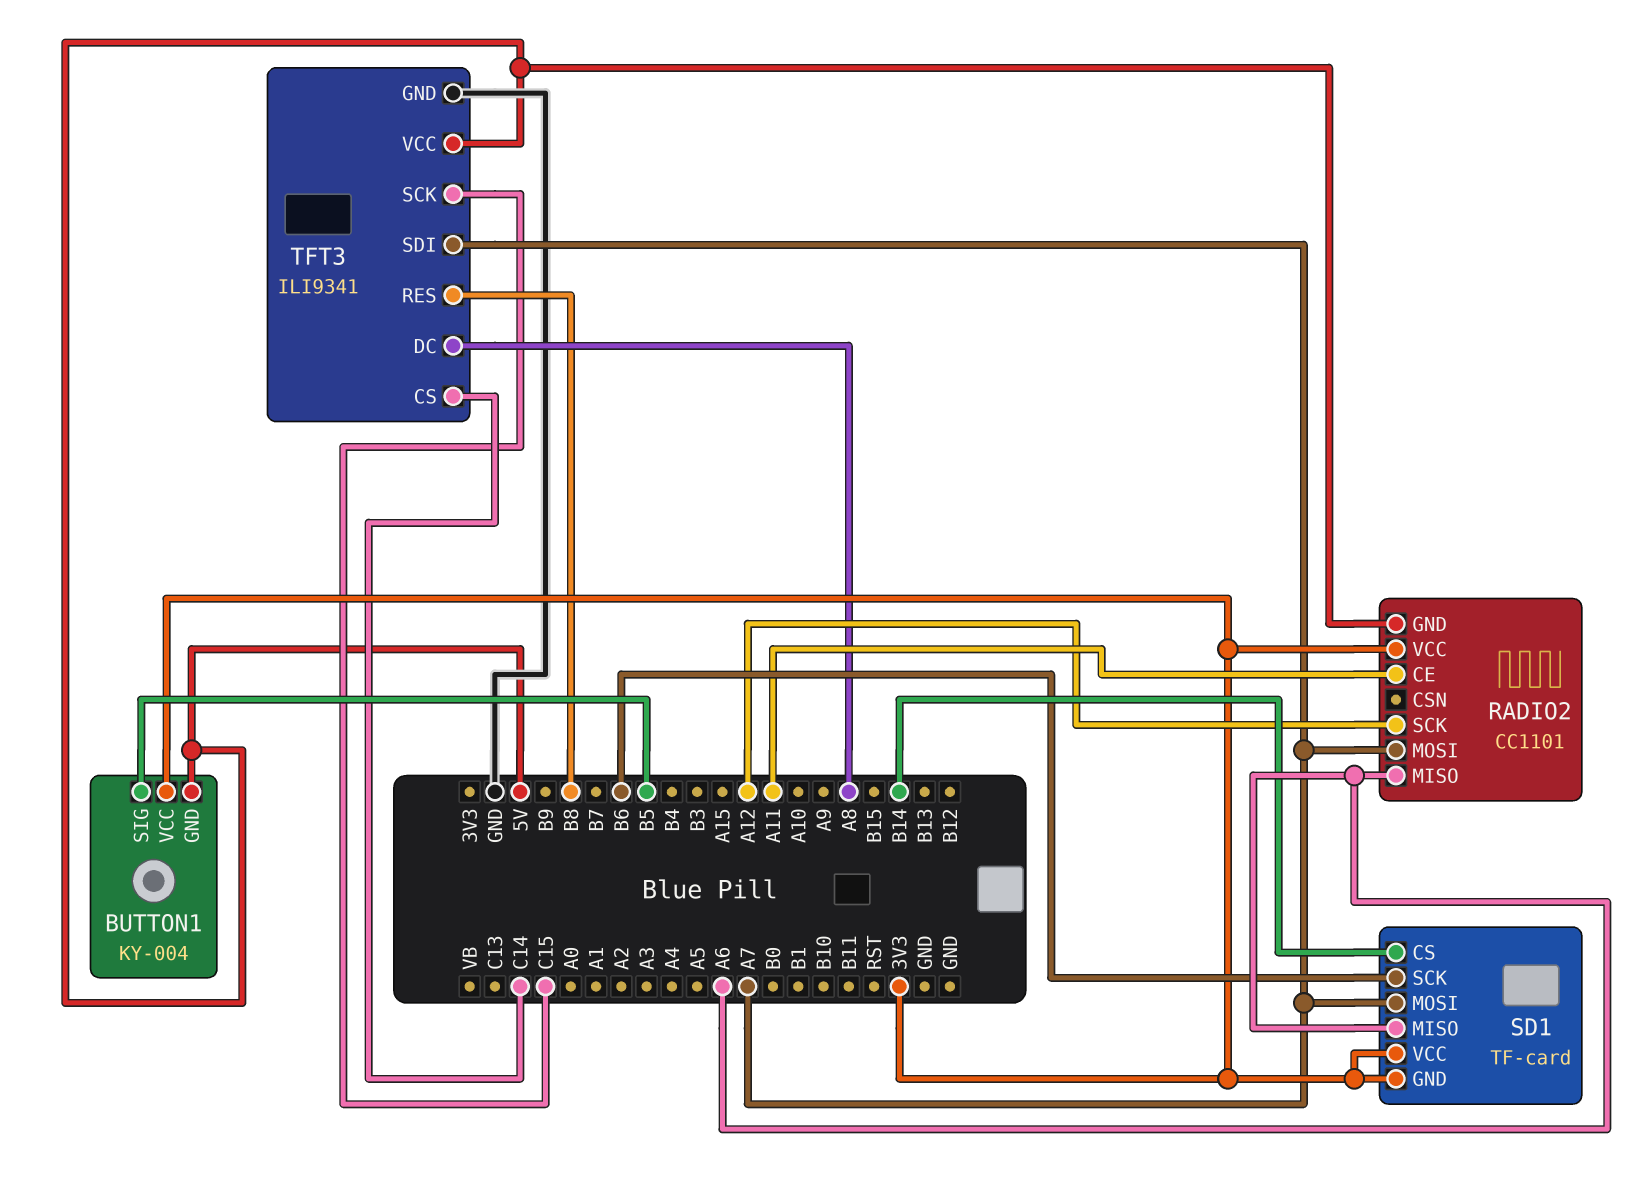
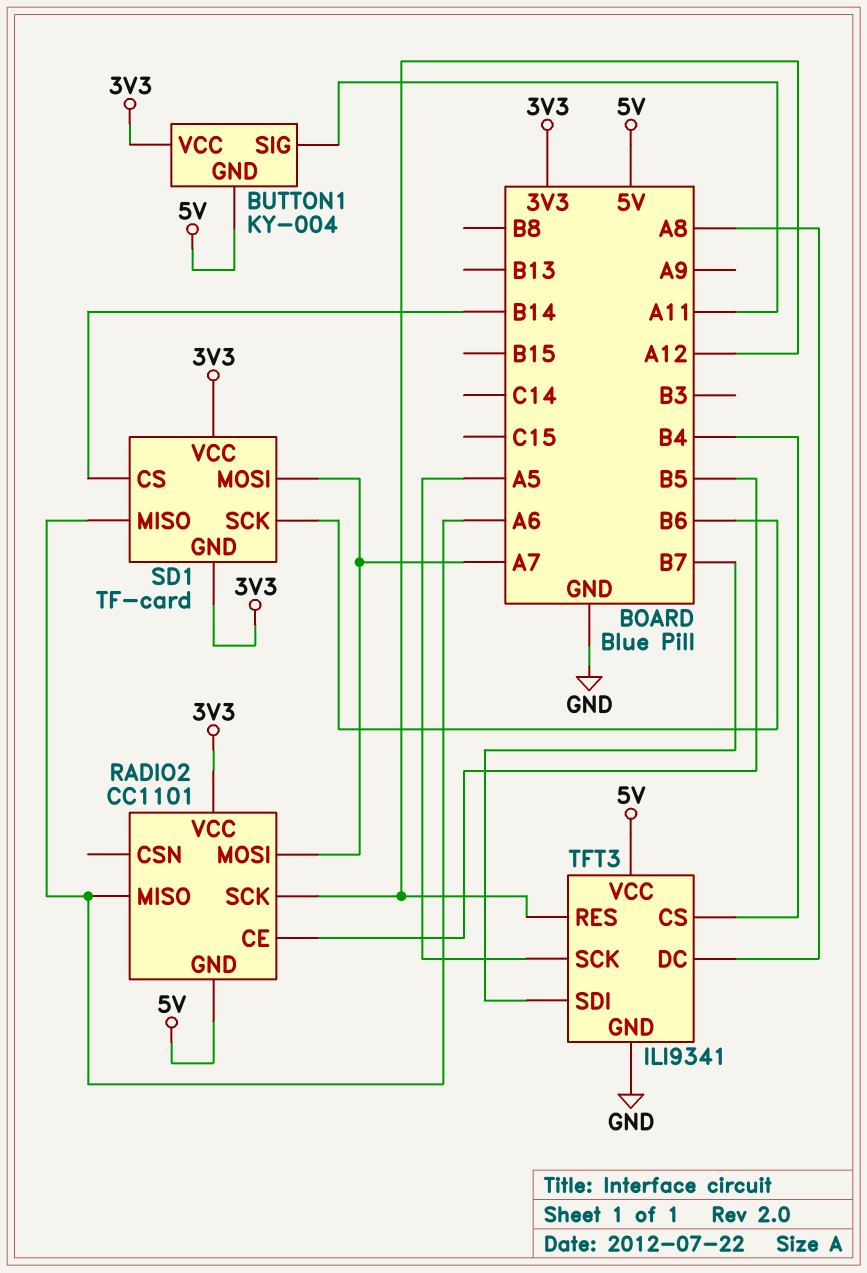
BUTTON1 pin SIG: B5 -> A11
RADIO2 pin CE: A11 -> B5
TFT3 pin CS: C14 -> B4
TFT3 pin RES: B8 -> A12
TFT3 pin SCK: C15 -> A5
TFT3 pin SDI: A7 -> B7

